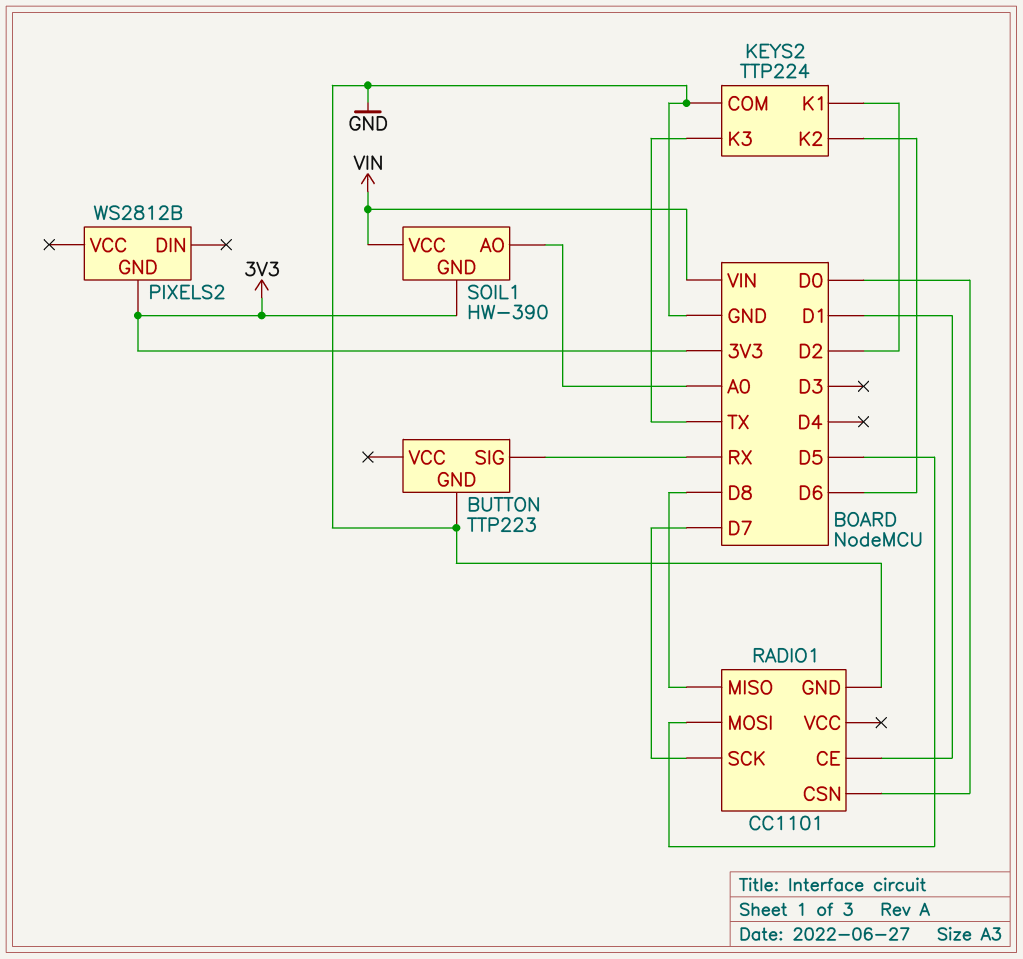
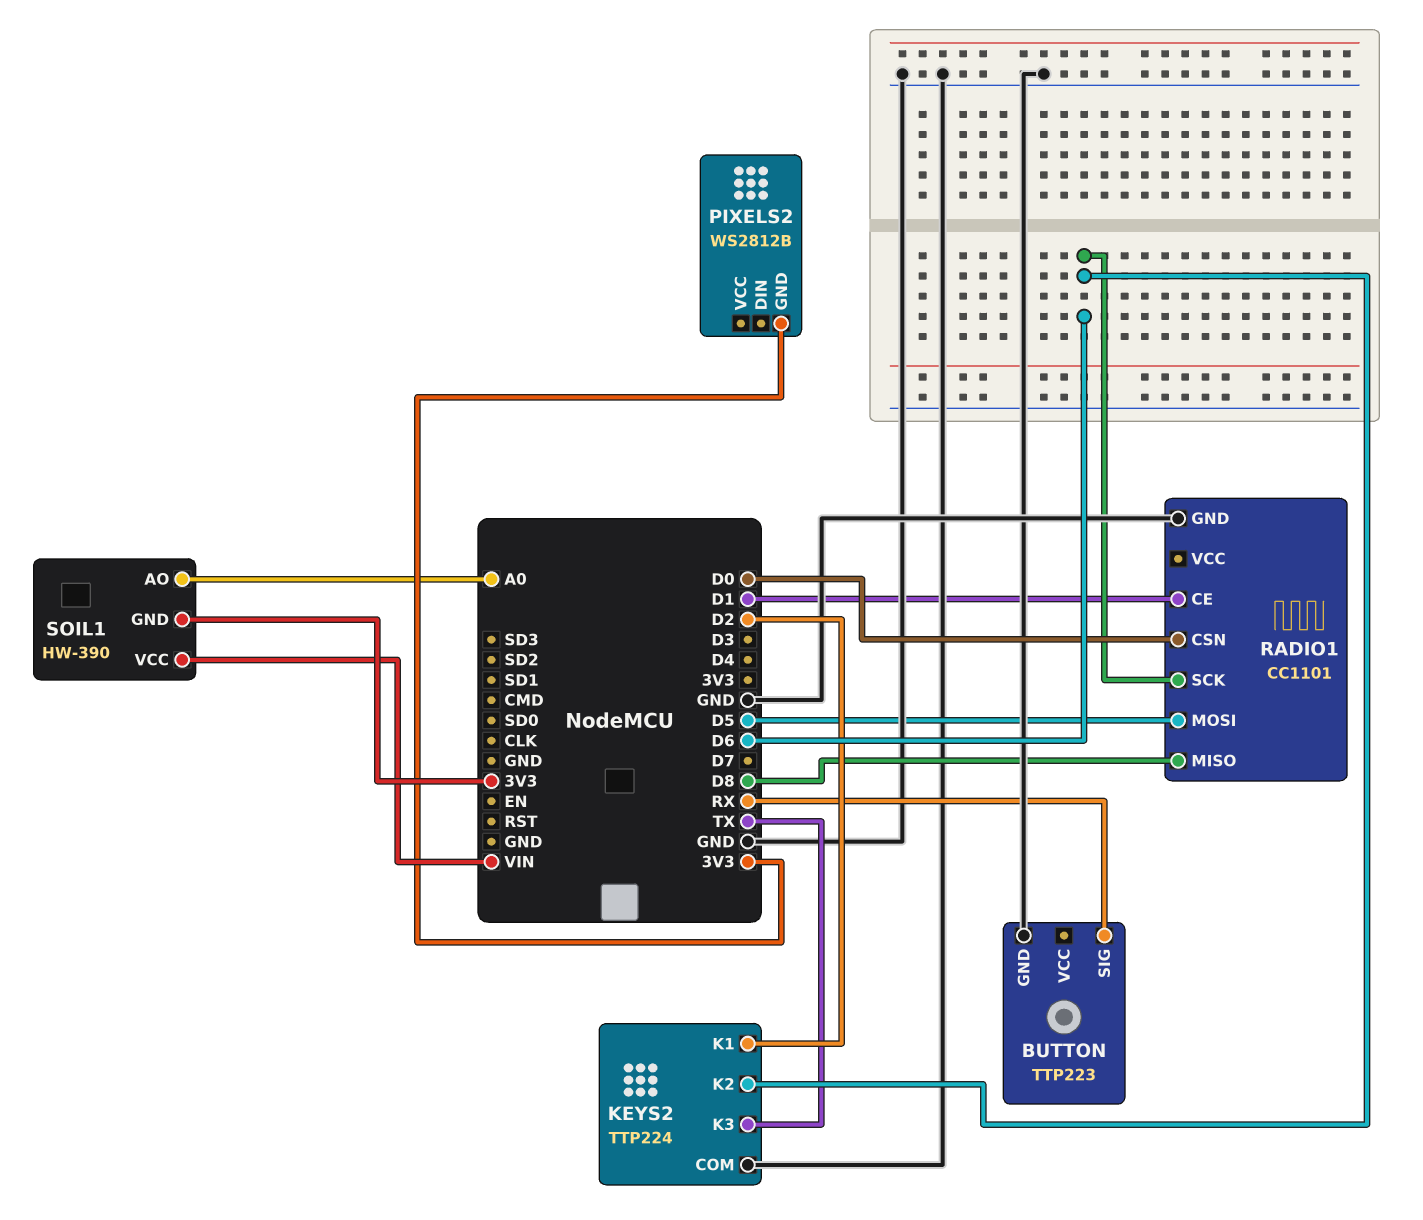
RADIO1 pin SCK: D7 -> D6

